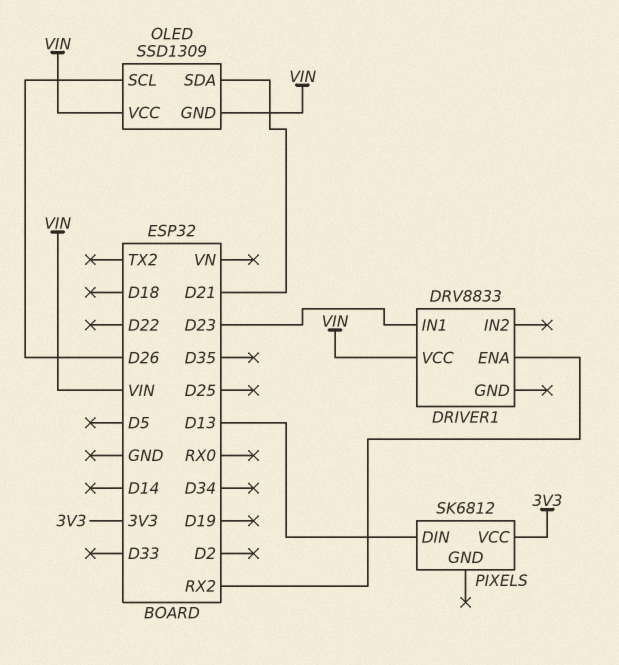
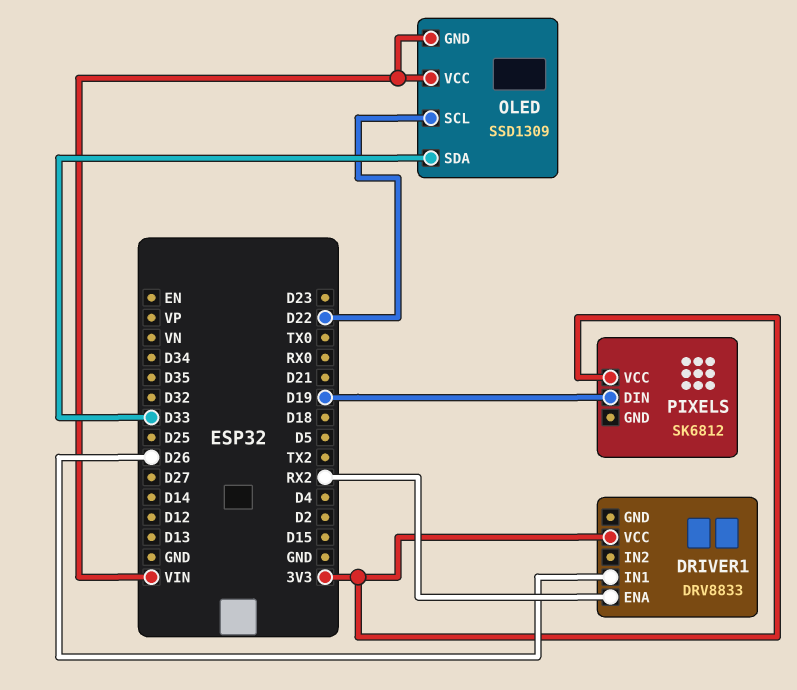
DRIVER1 pin IN1: D23 -> D26
DRIVER1 pin VCC: VIN -> 3V3
OLED pin SCL: D26 -> D22
OLED pin SDA: D21 -> D33
PIXELS pin DIN: D13 -> D19

